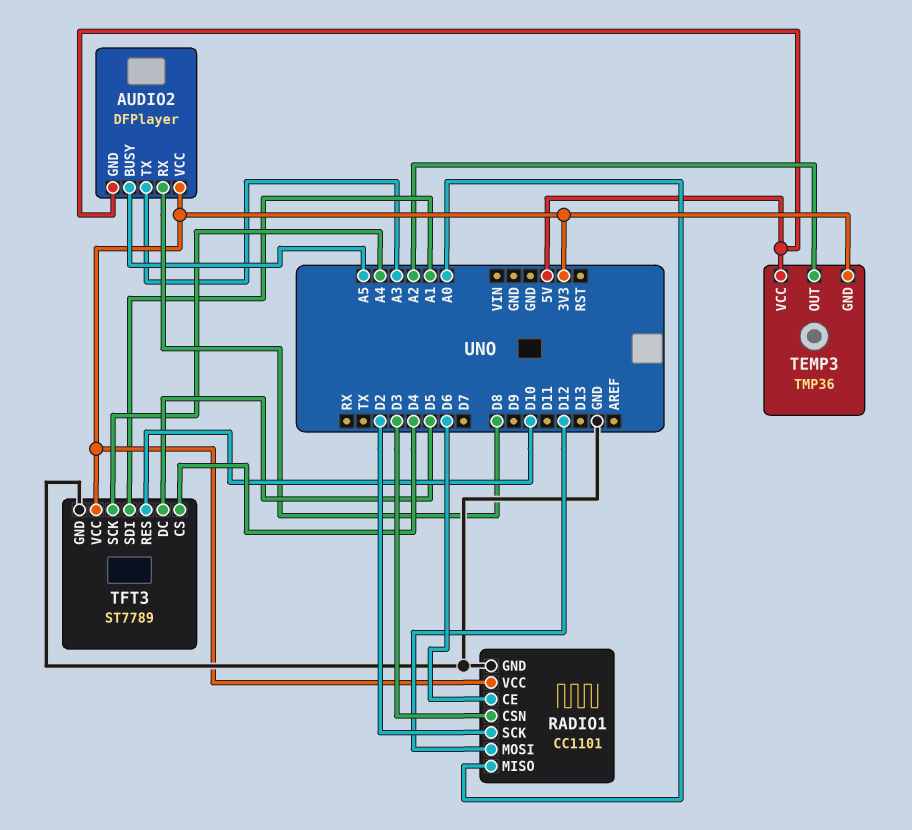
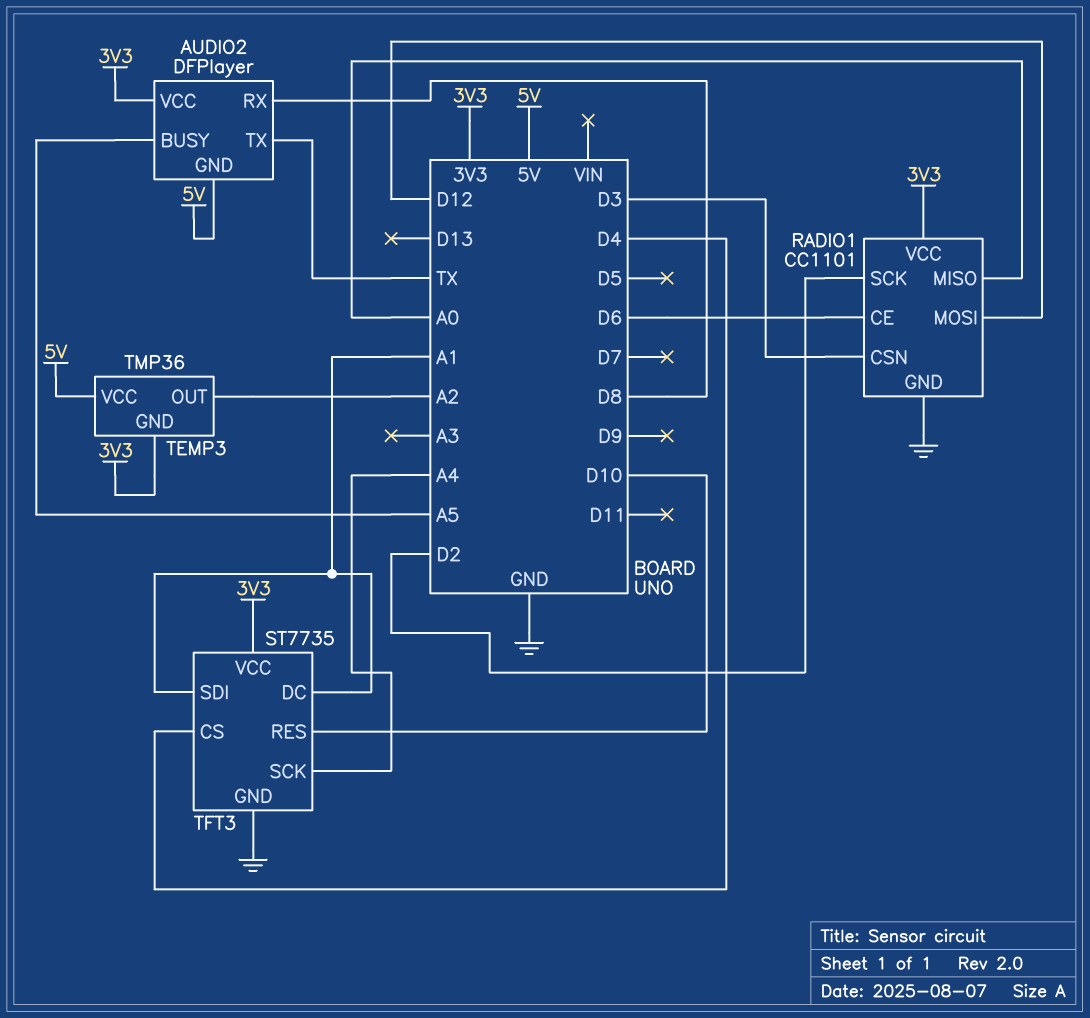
AUDIO2 pin TX: A3 -> TX
TFT3: ST7789 -> ST7735
TFT3 pin DC: D5 -> A1

